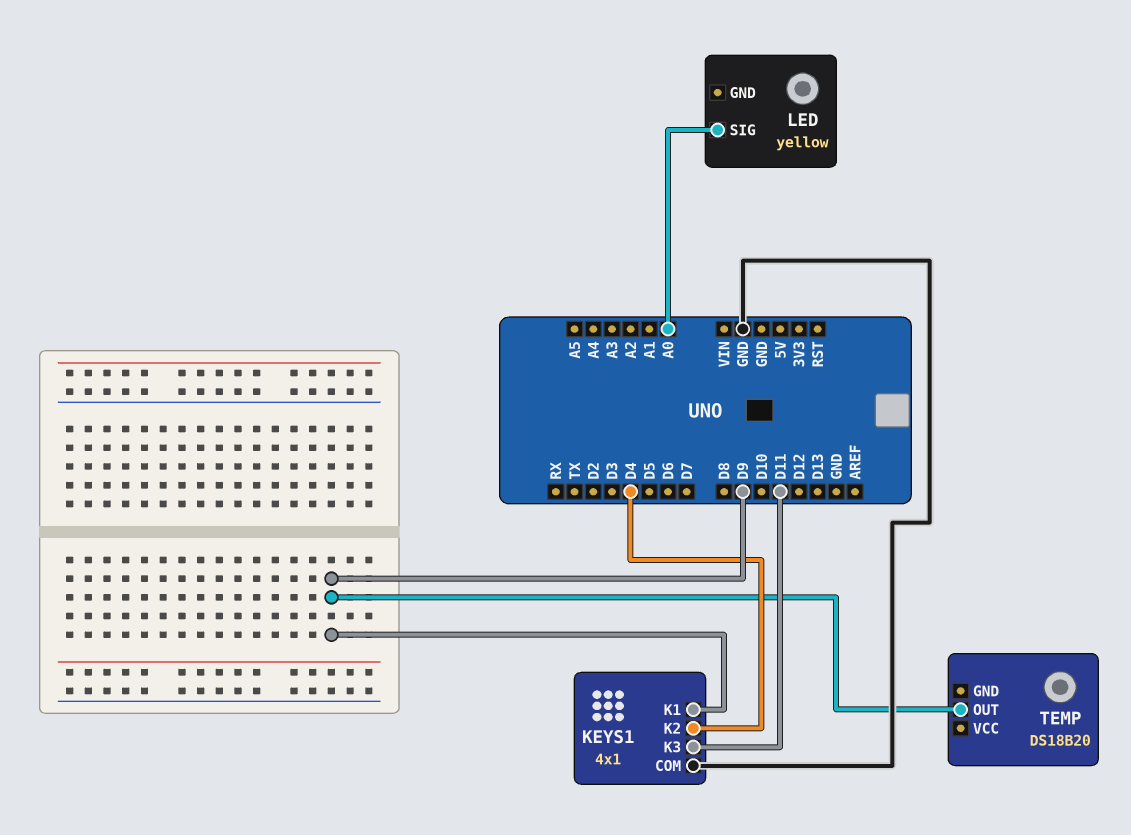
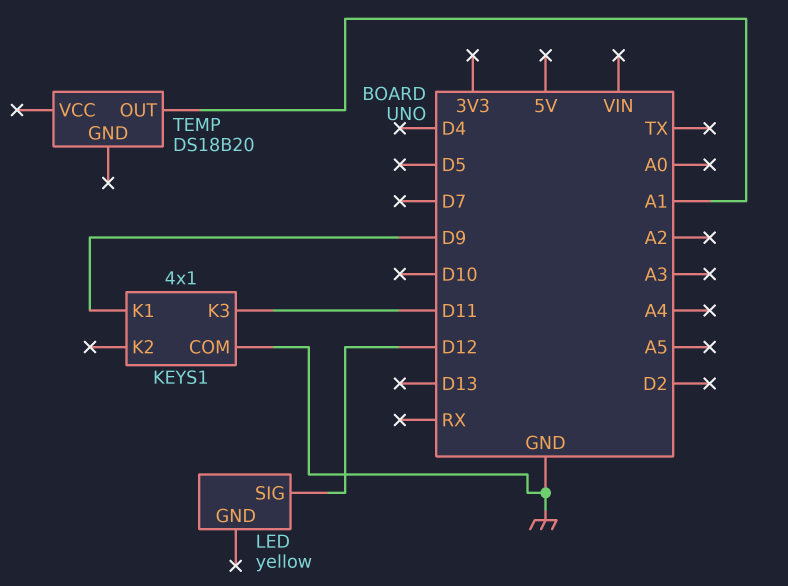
KEYS1 pin K2: D4 -> none
LED pin SIG: A0 -> D12
TEMP pin OUT: D9 -> A1

